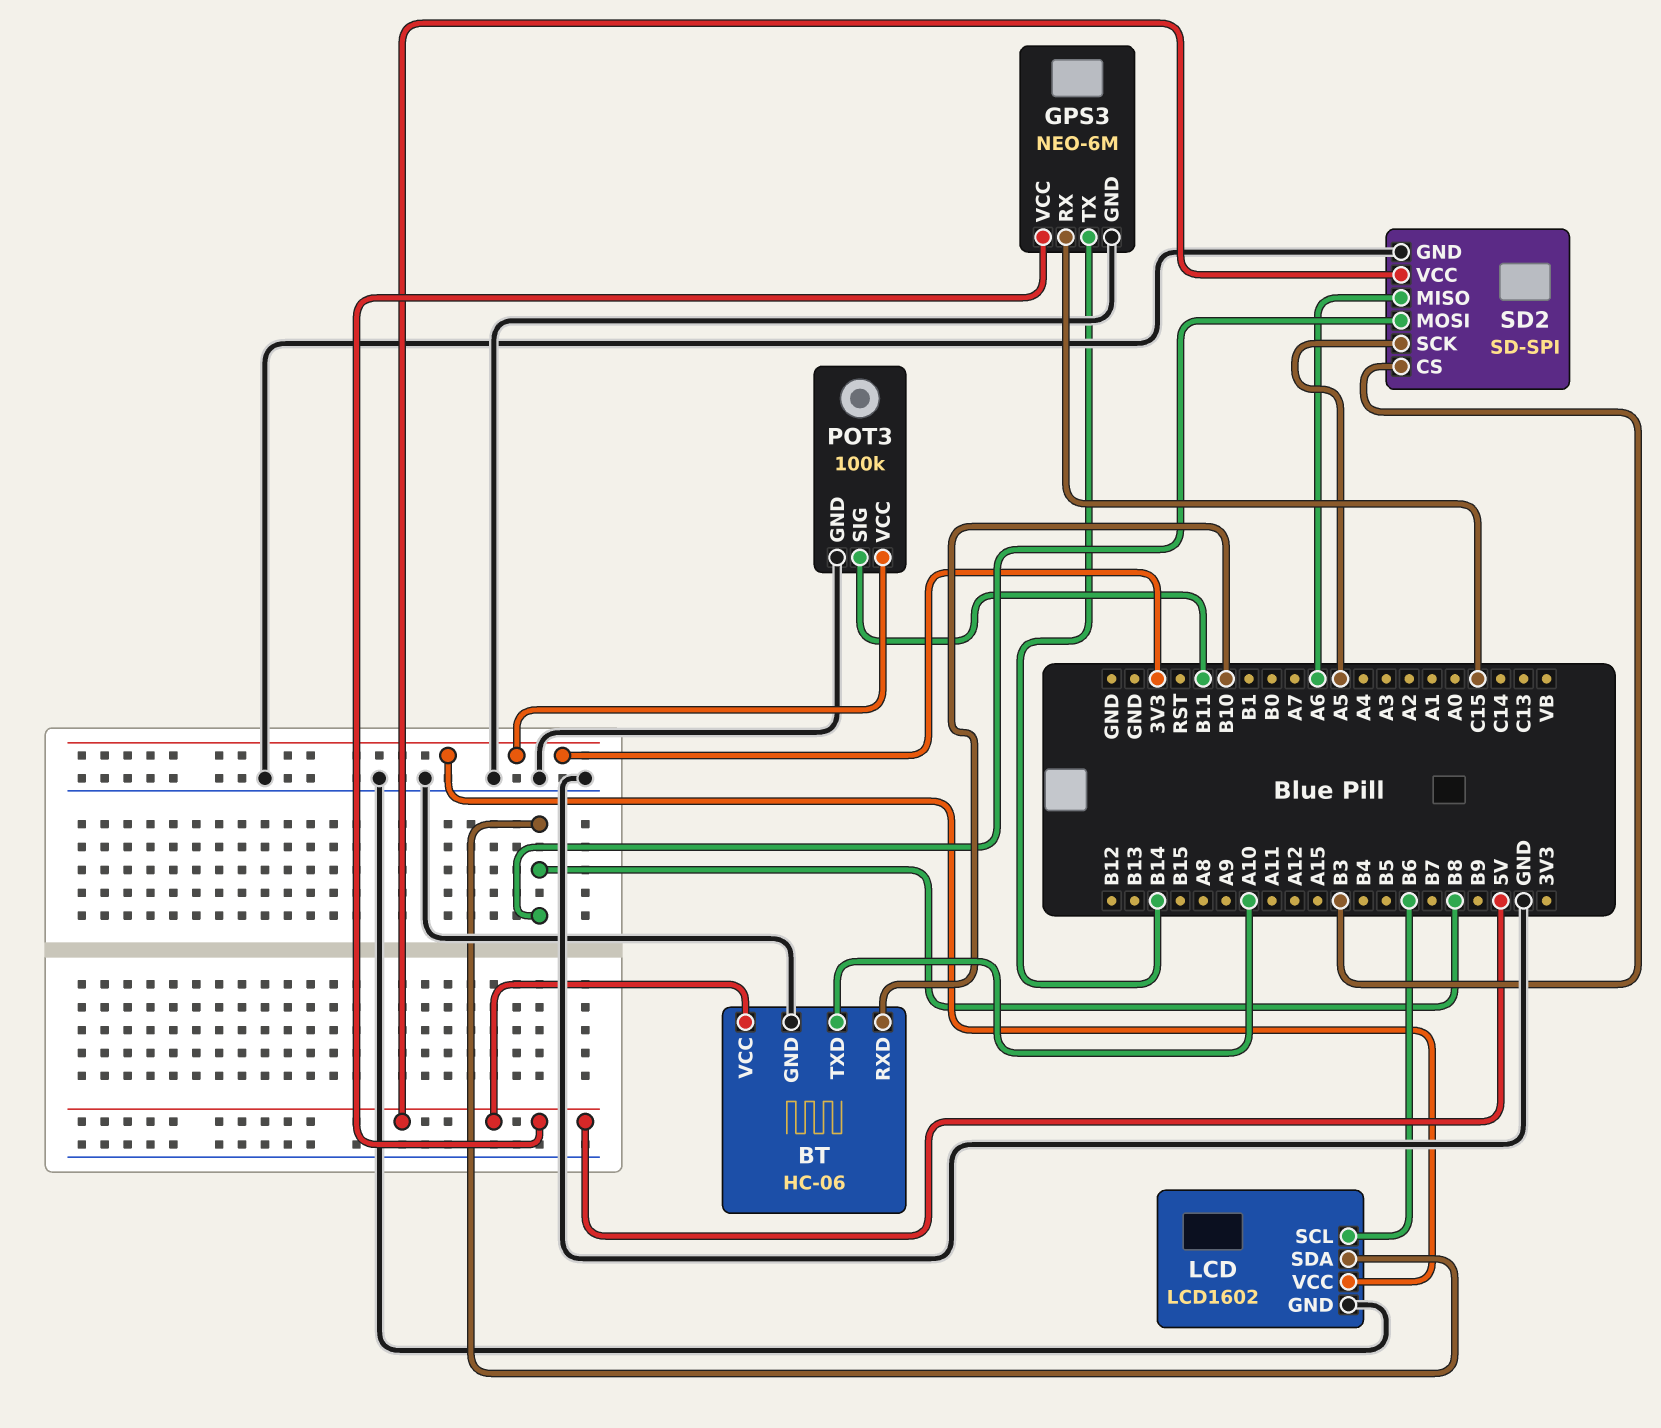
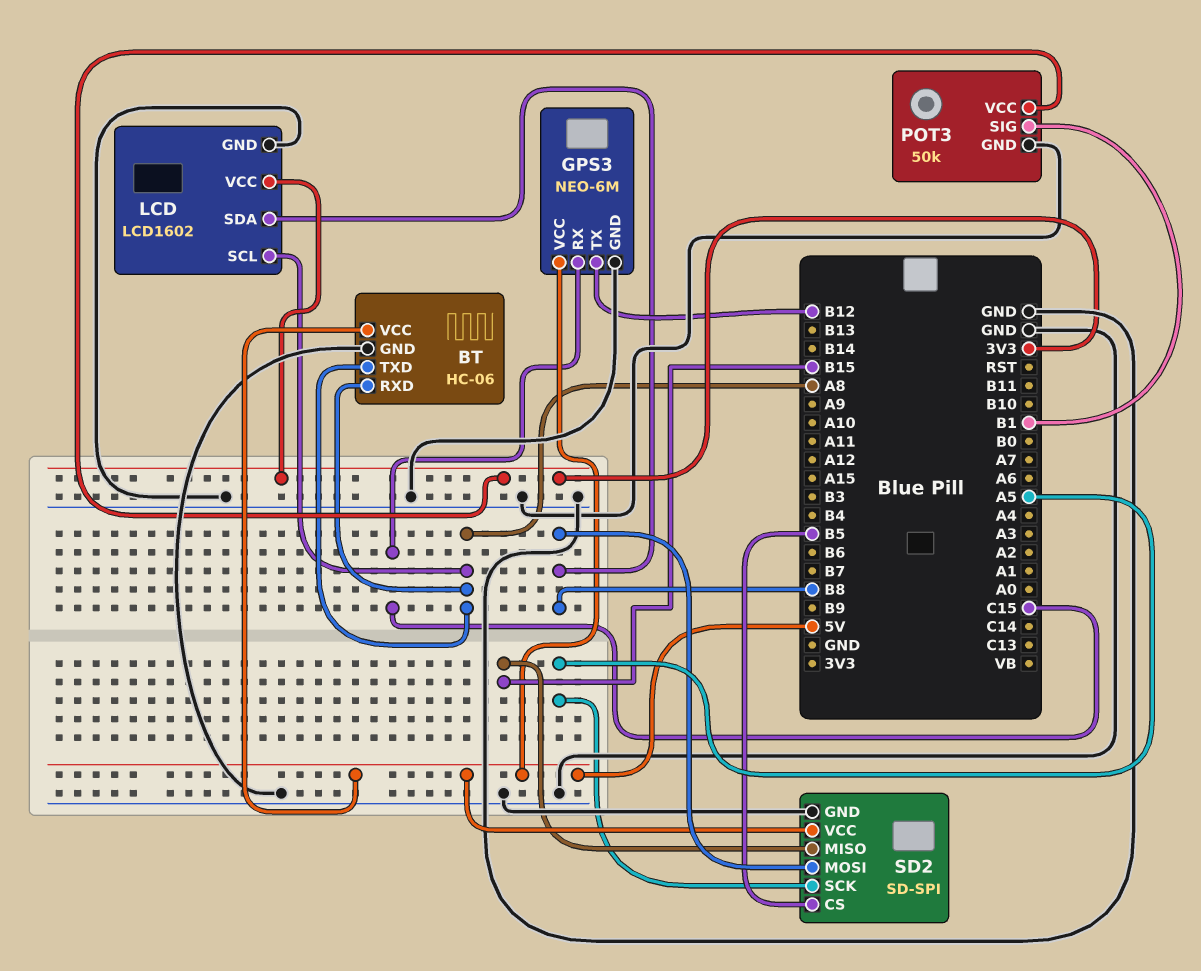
BT pin RXD: B10 -> A8
BT pin TXD: A10 -> A8
GPS3 pin TX: B14 -> B12
LCD pin SCL: B6 -> A8
POT3: 100k -> 50k
POT3 pin SIG: B11 -> B1
SD2 pin CS: B3 -> B5
SD2 pin MISO: A6 -> B15

